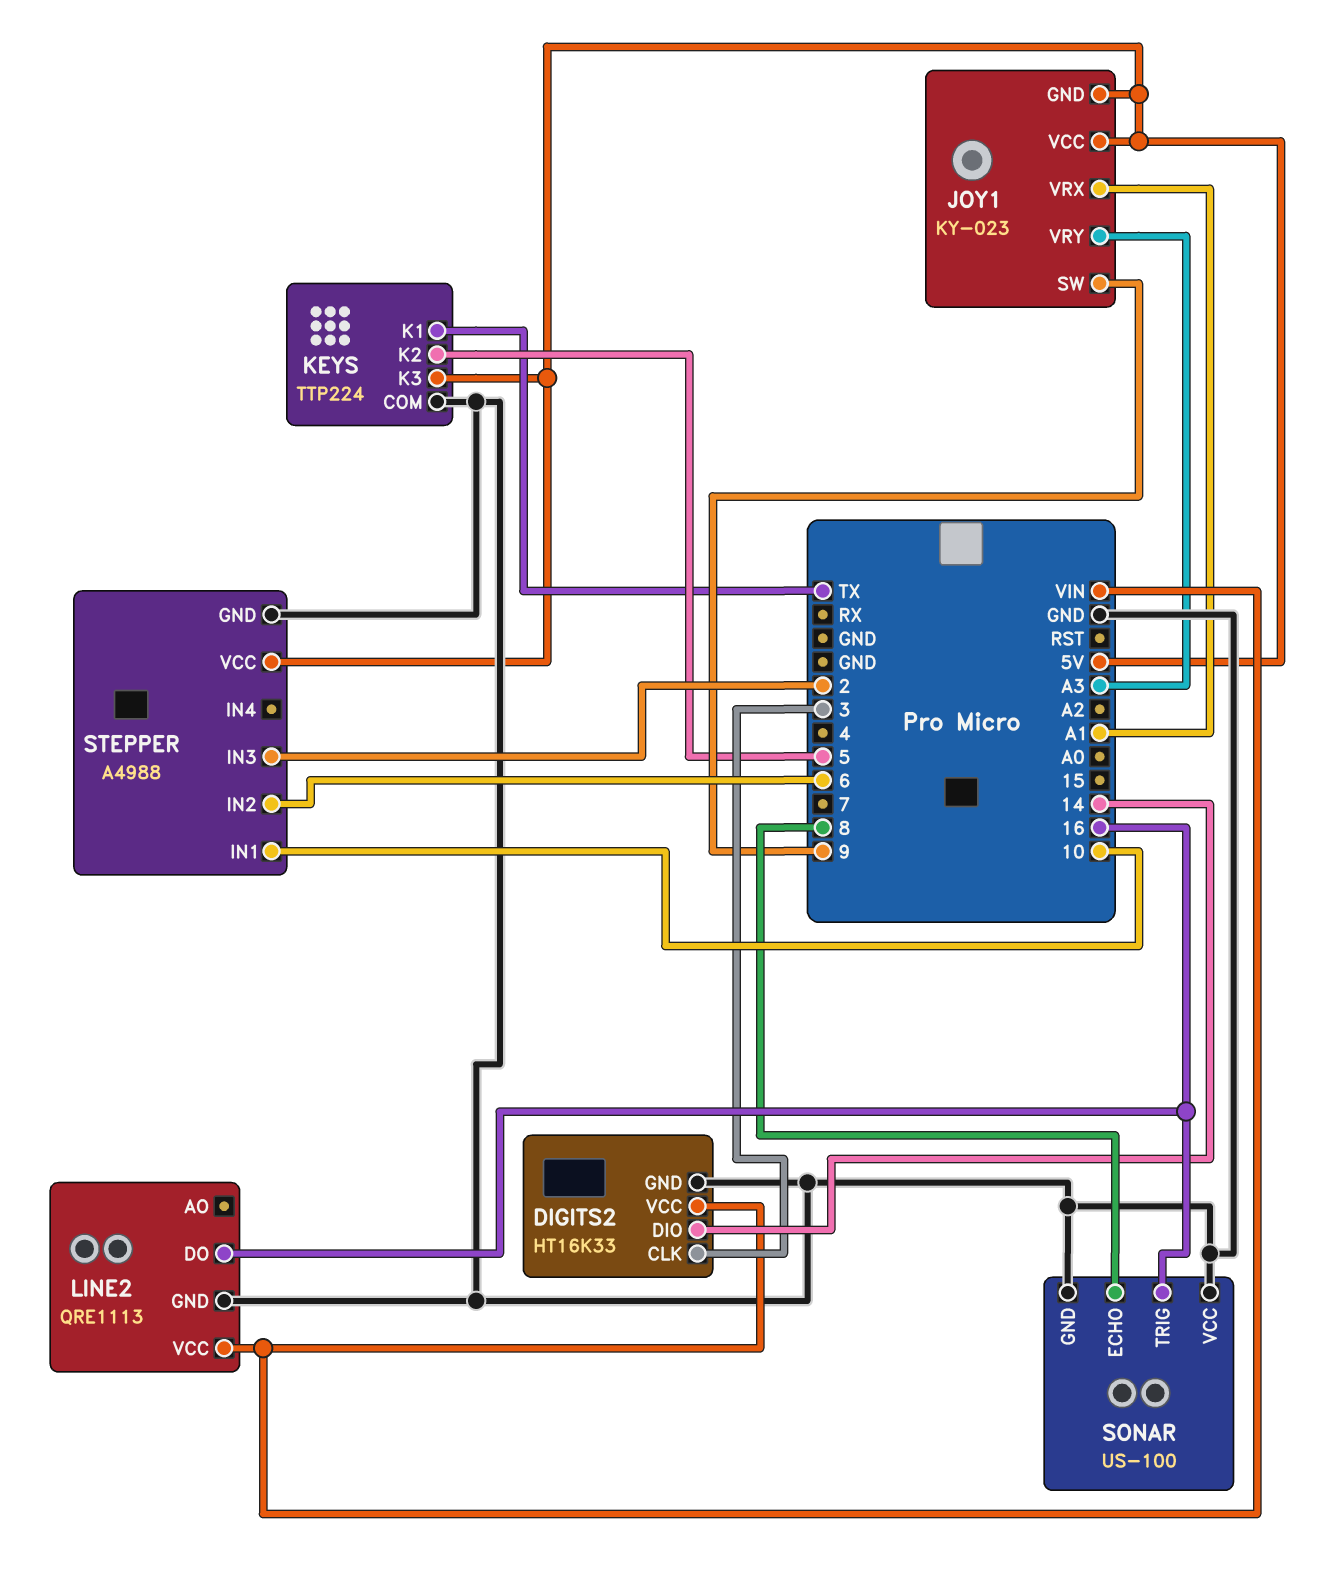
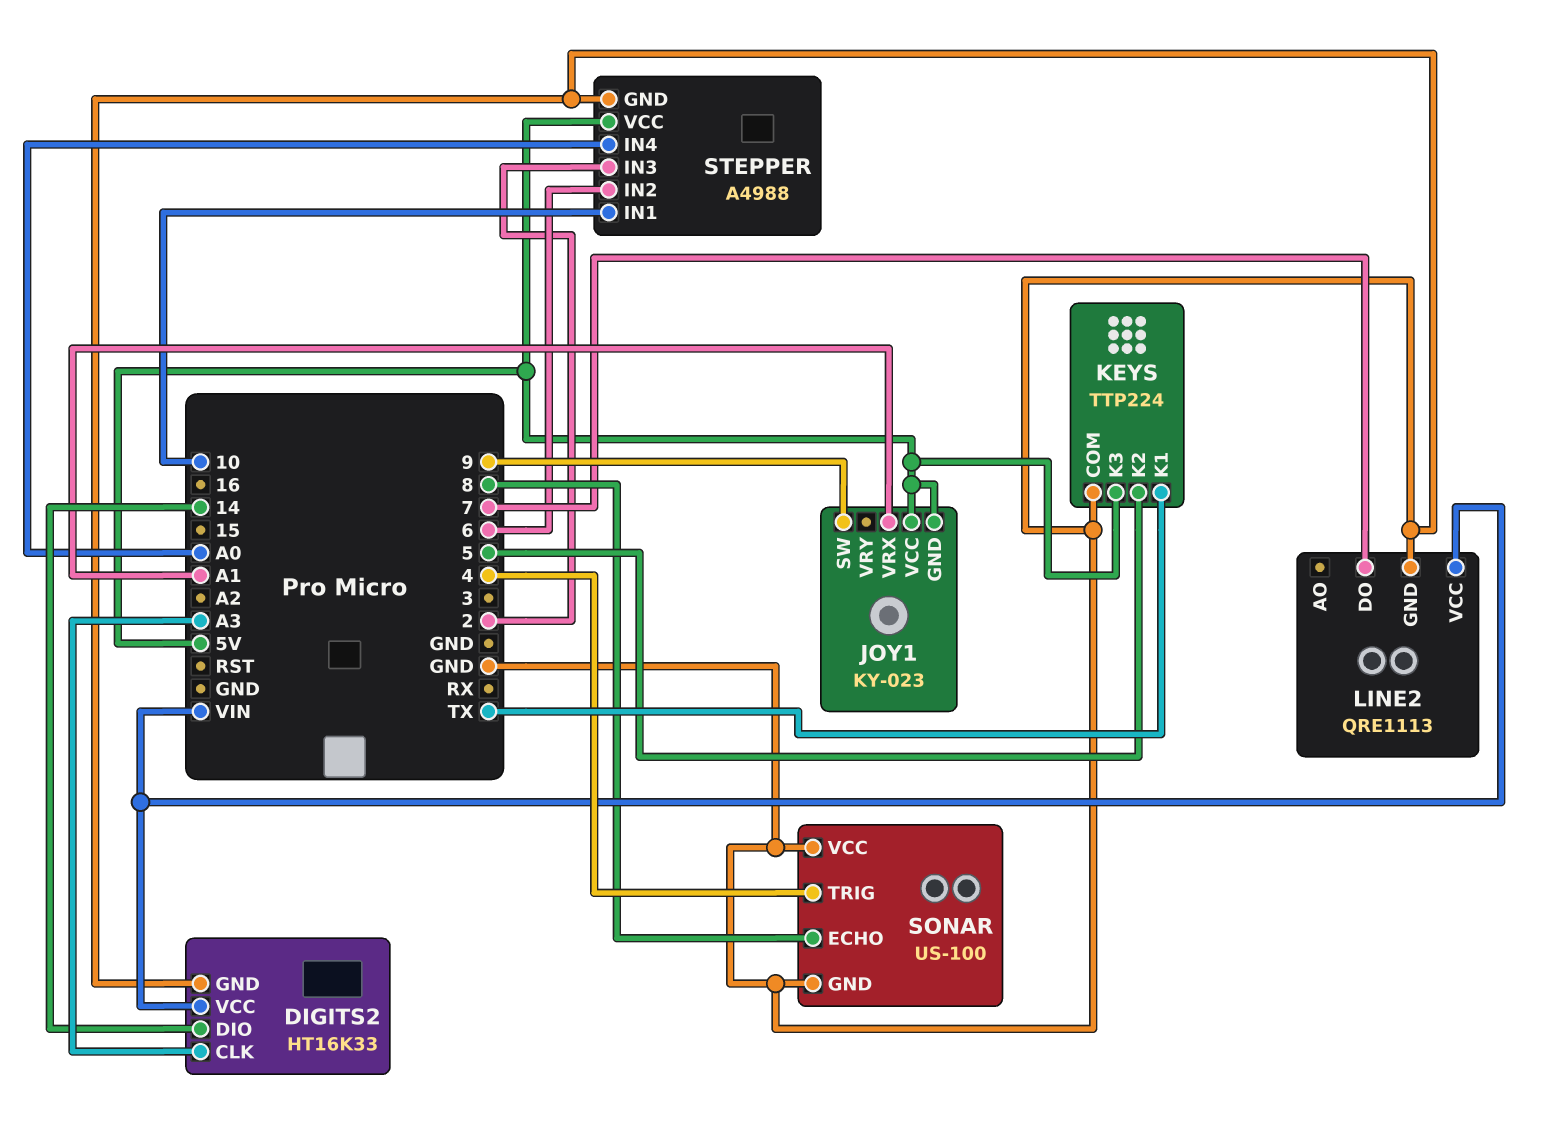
DIGITS2 pin CLK: 3 -> A3
JOY1 pin VRY: A3 -> none
LINE2 pin DO: 16 -> 7
SONAR pin TRIG: 16 -> 4
STEPPER pin IN4: none -> A0

